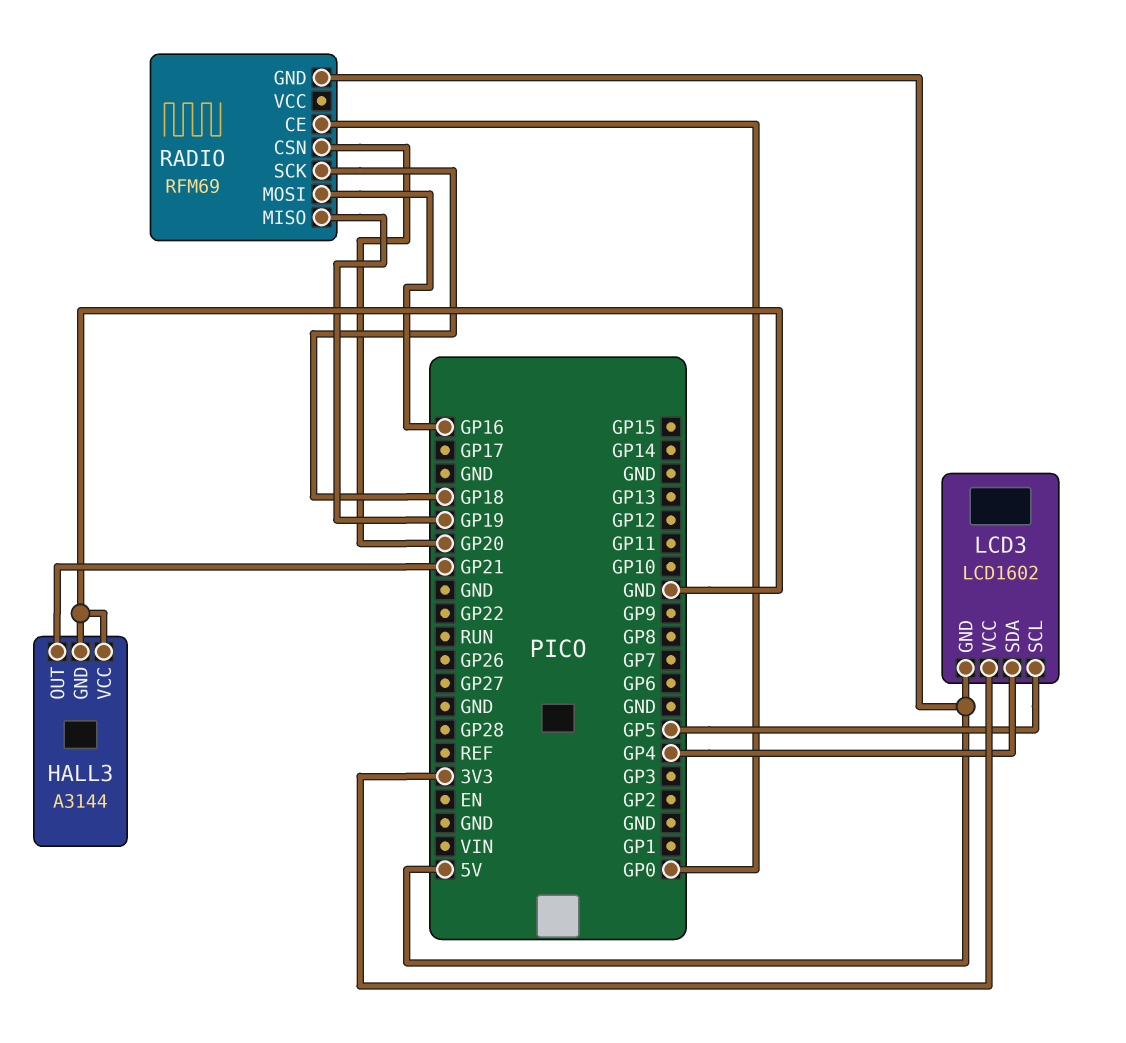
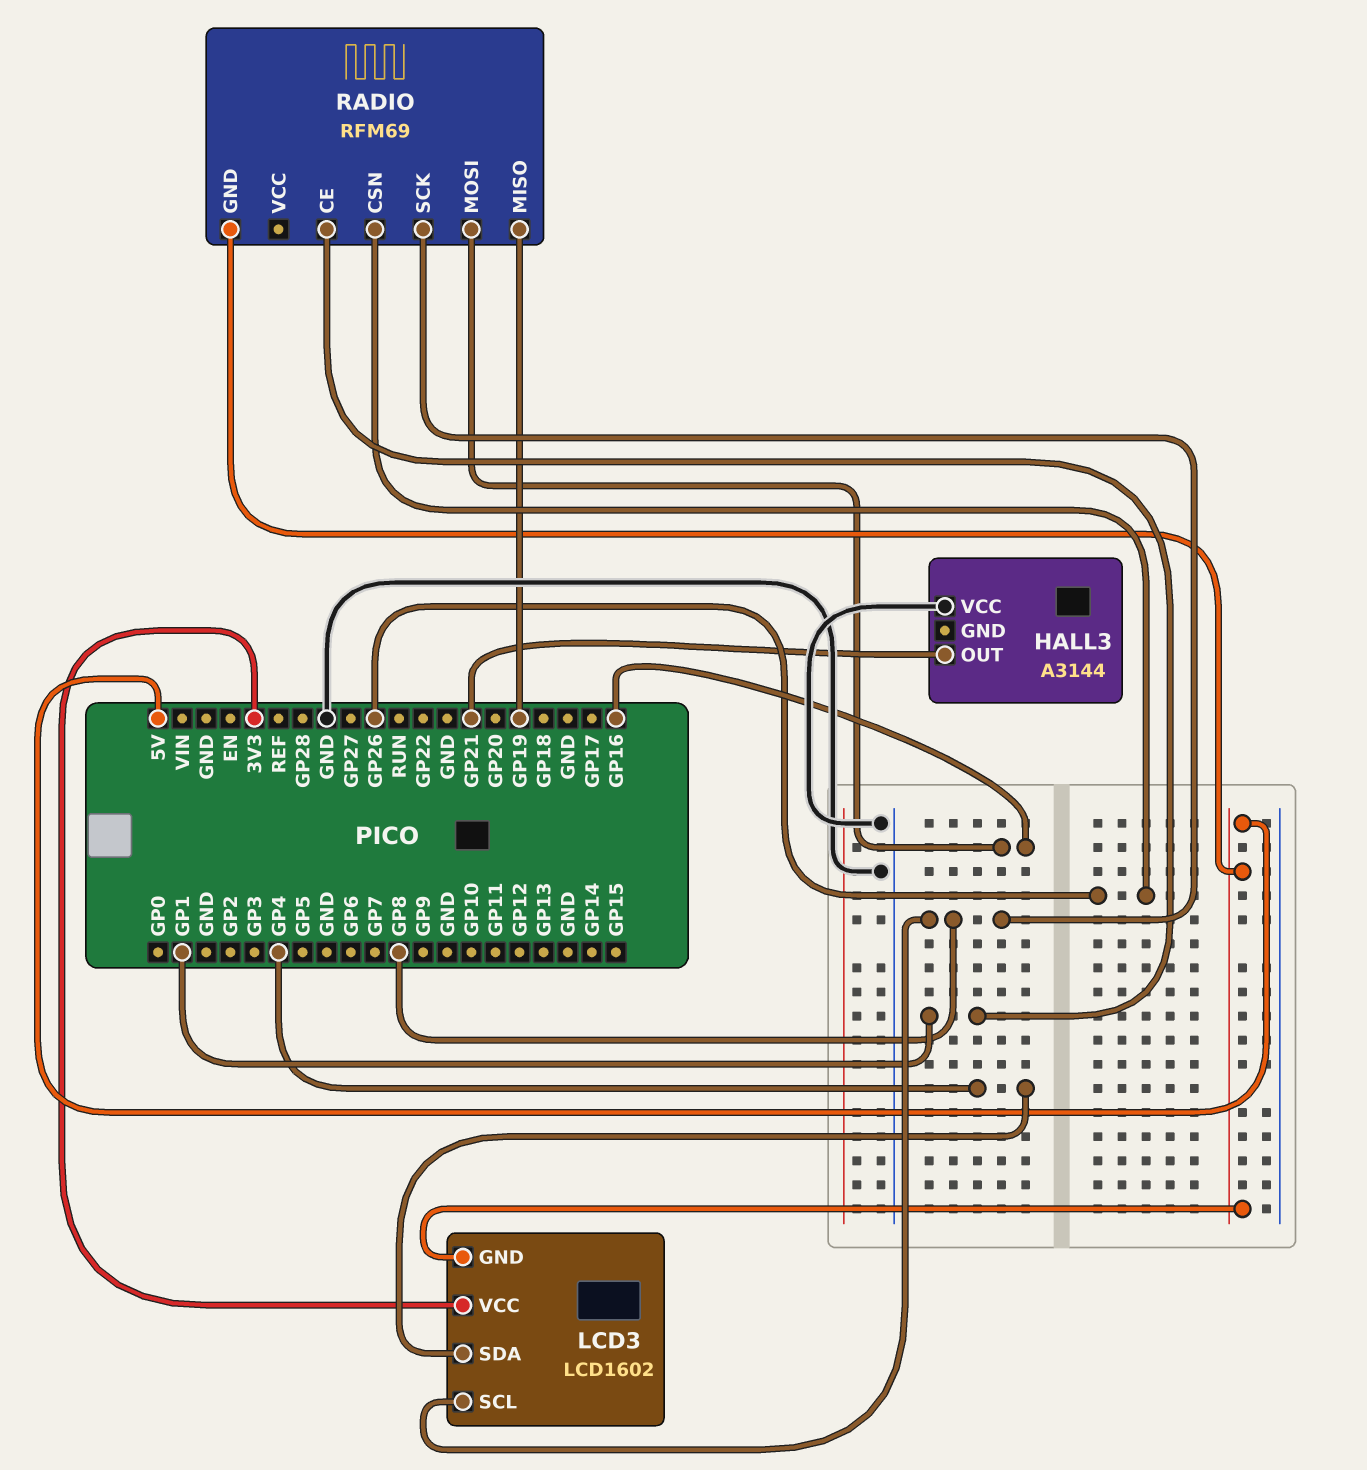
HALL3 pin GND: GND -> none
LCD3 pin SCL: GP5 -> GP8
RADIO pin CE: GP0 -> GP1
RADIO pin CSN: GP20 -> GP26
RADIO pin SCK: GP18 -> GP8

